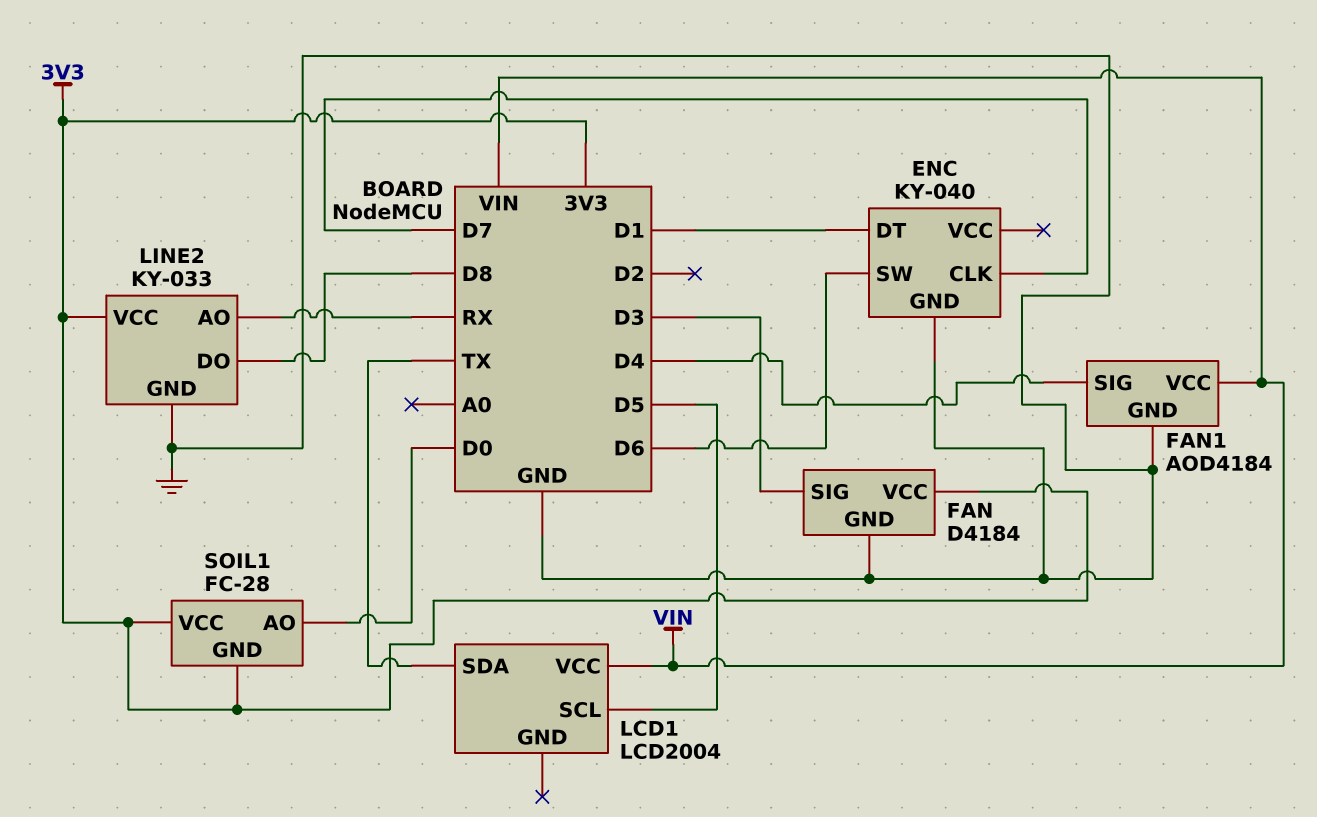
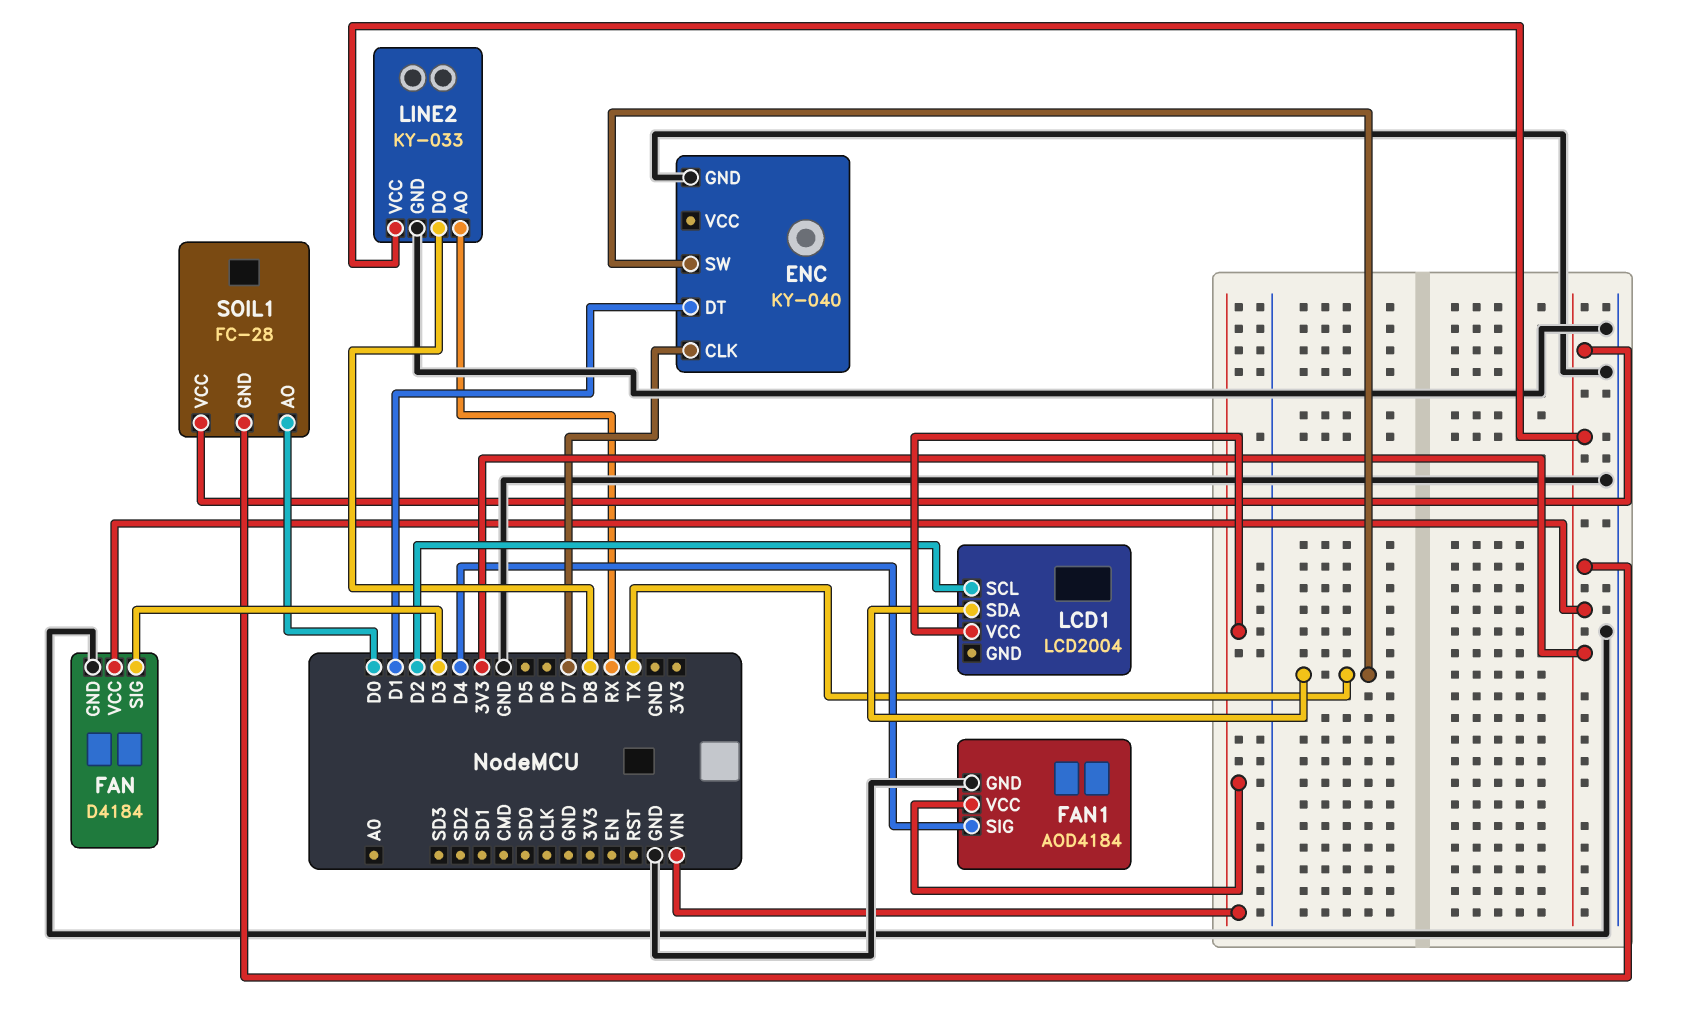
ENC pin SW: D6 -> TX
LCD1 pin SCL: D5 -> D2

